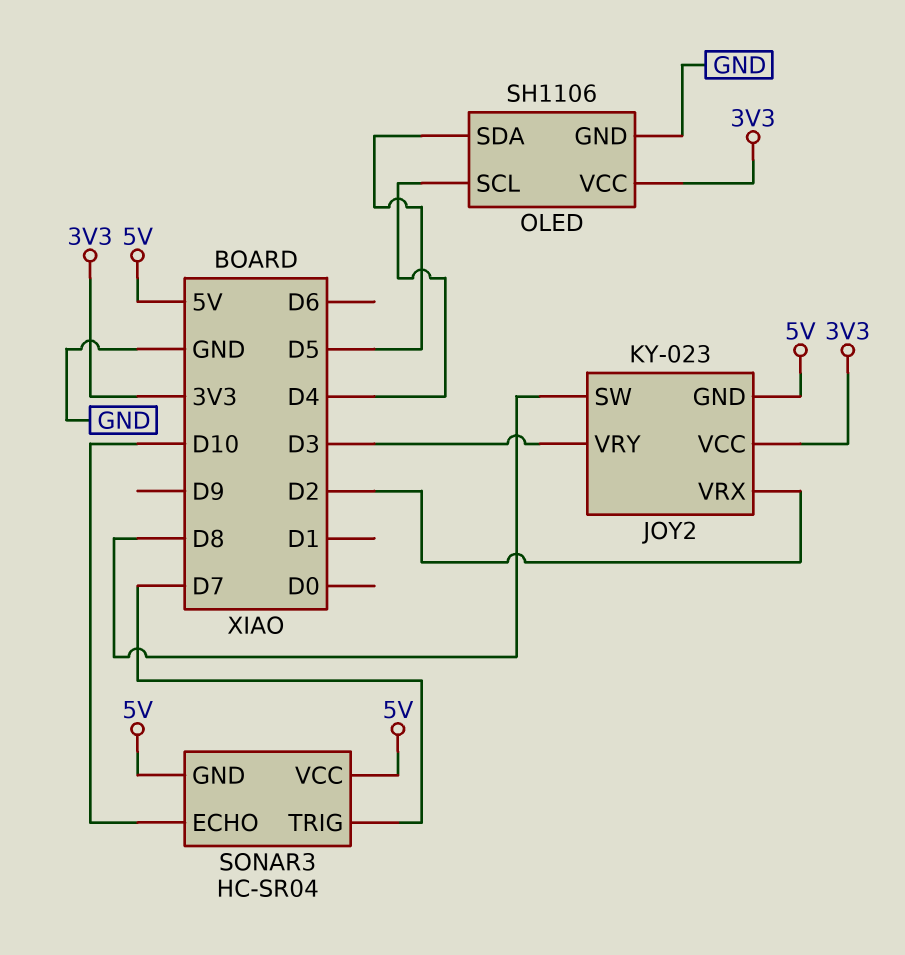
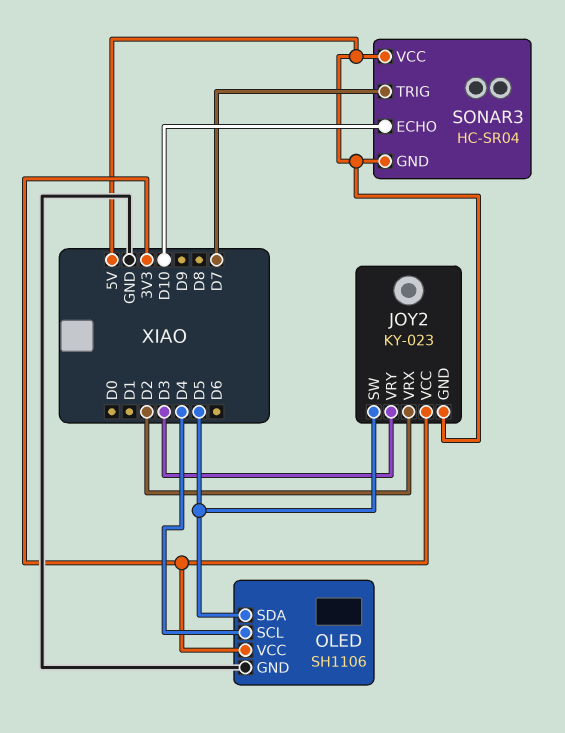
JOY2 pin SW: D8 -> D5

